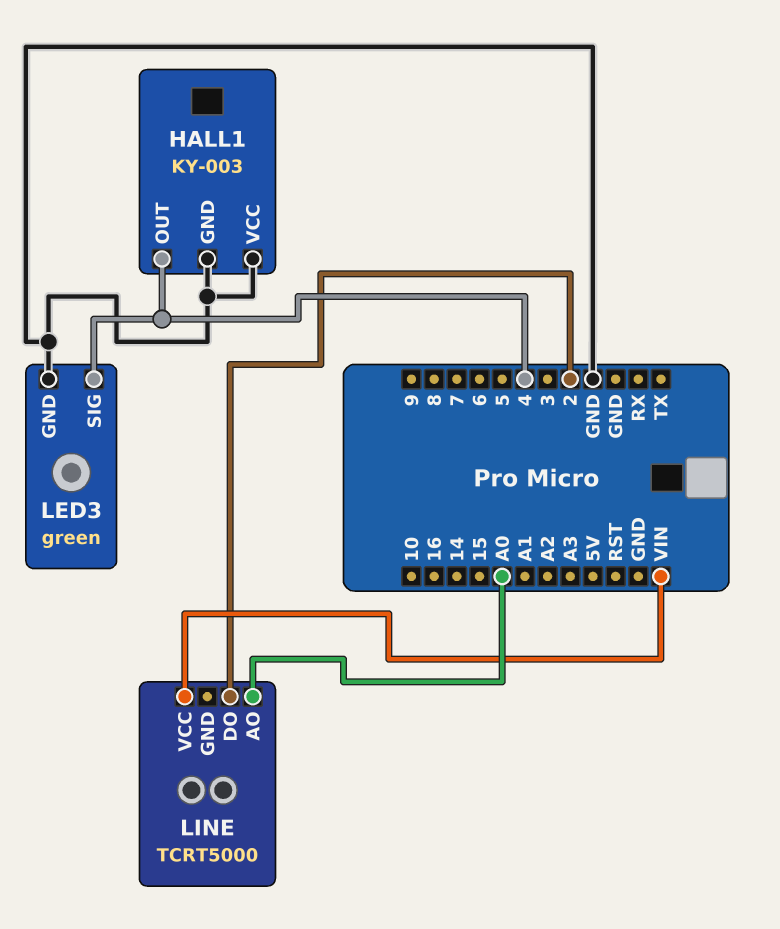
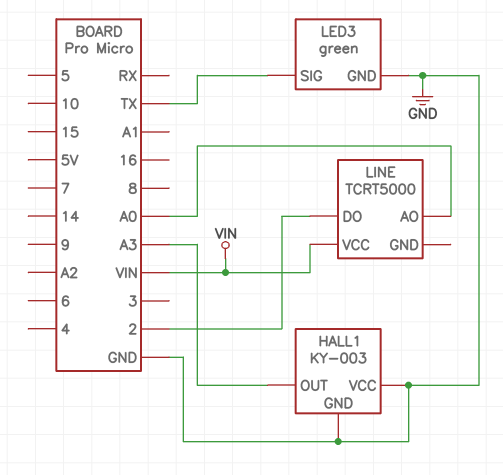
HALL1 pin OUT: 4 -> A3
LED3 pin SIG: 4 -> TX

